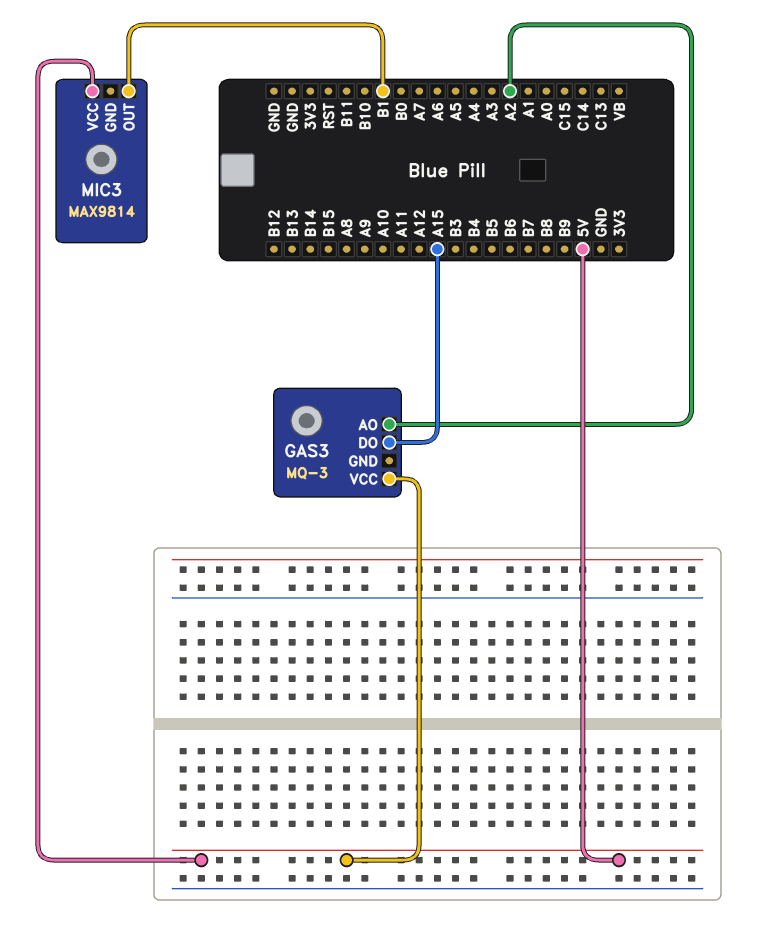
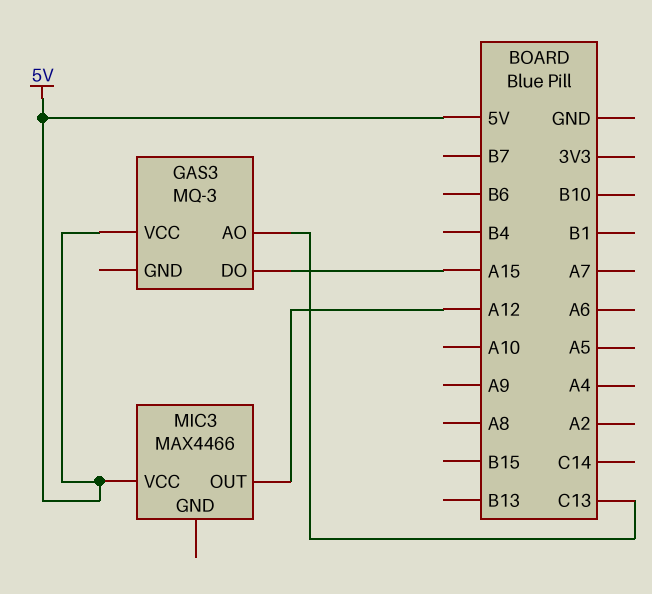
GAS3 pin AO: A2 -> C13
MIC3: MAX9814 -> MAX4466
MIC3 pin OUT: B1 -> A12

